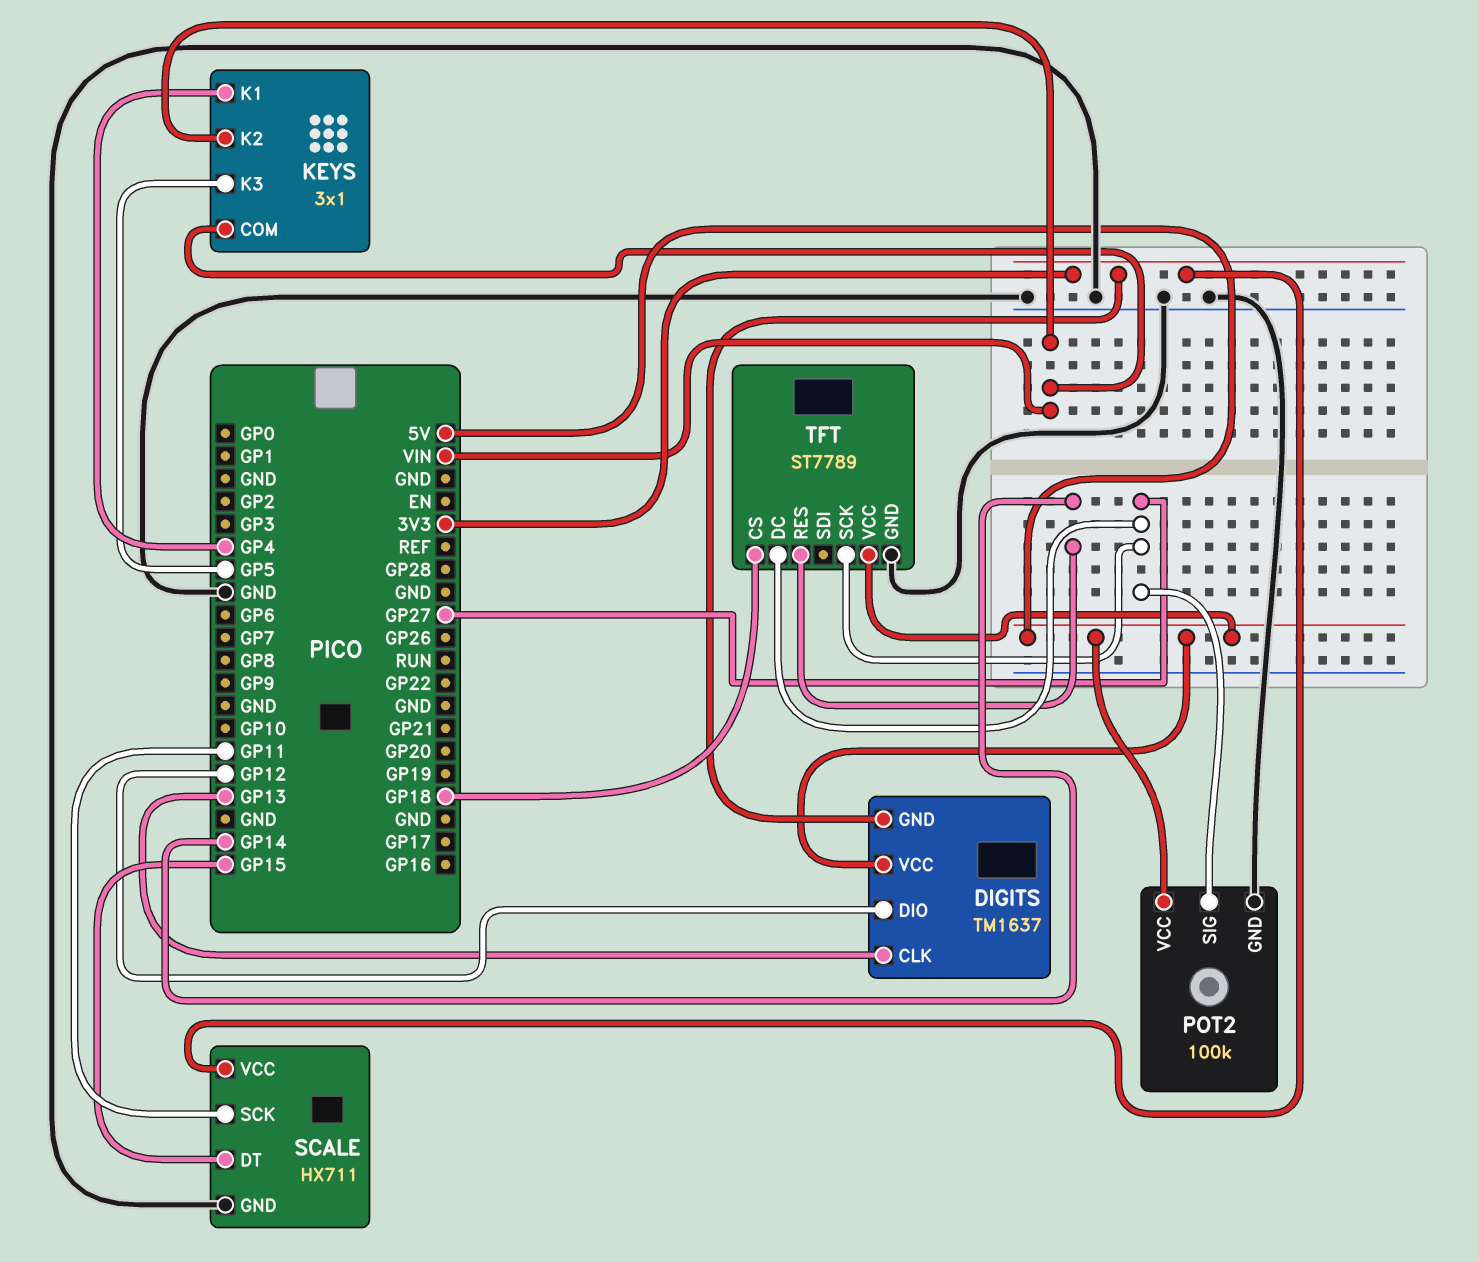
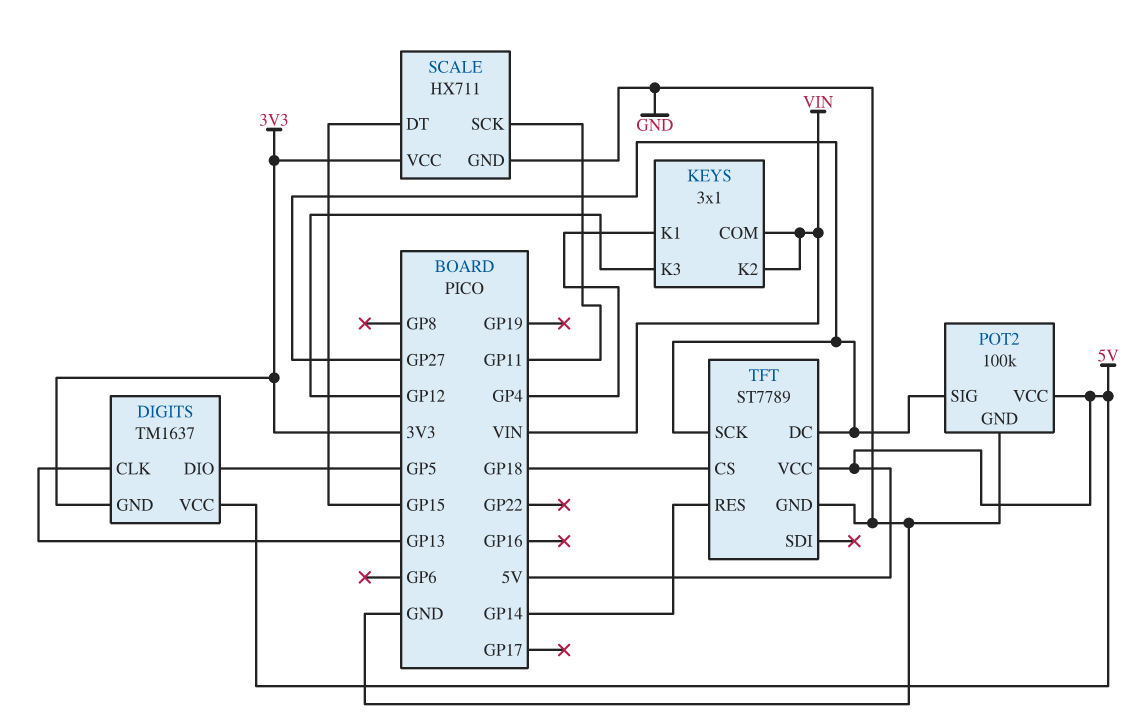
DIGITS pin DIO: GP12 -> GP5
KEYS pin K3: GP5 -> GP12

